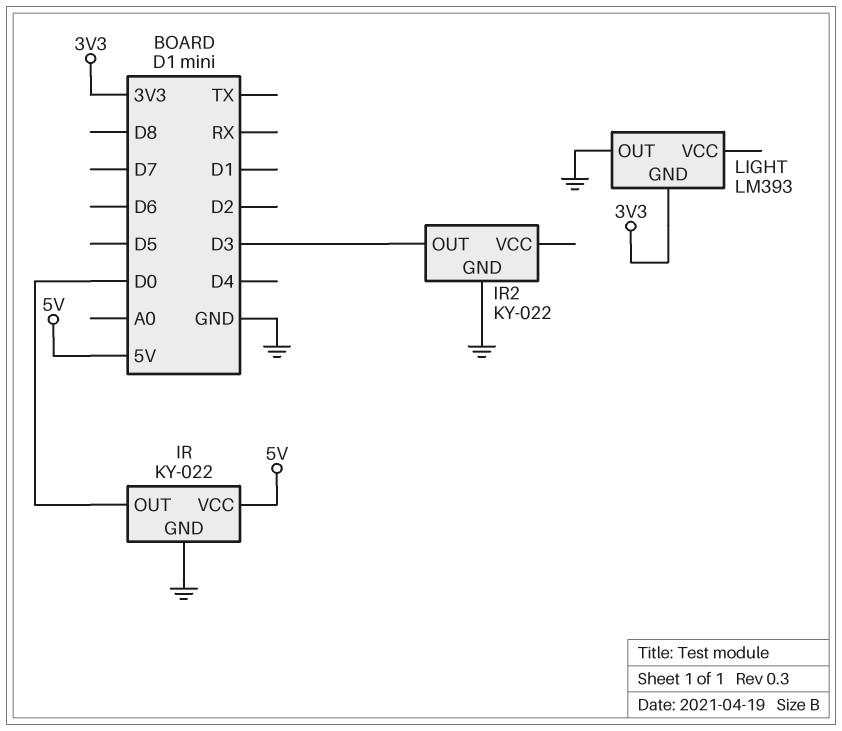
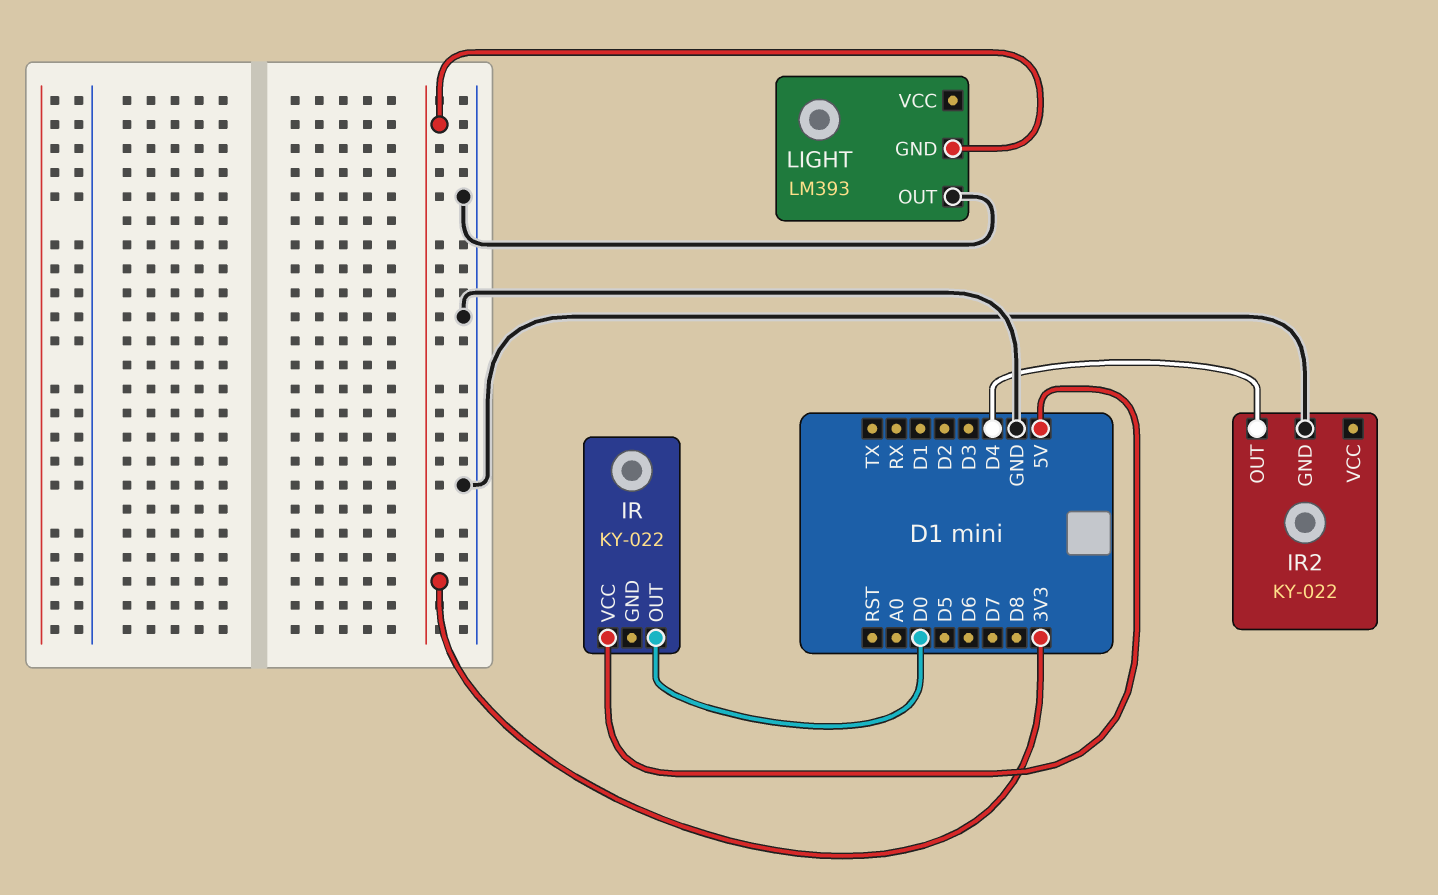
IR pin GND: GND -> none
IR2 pin OUT: D3 -> D4

